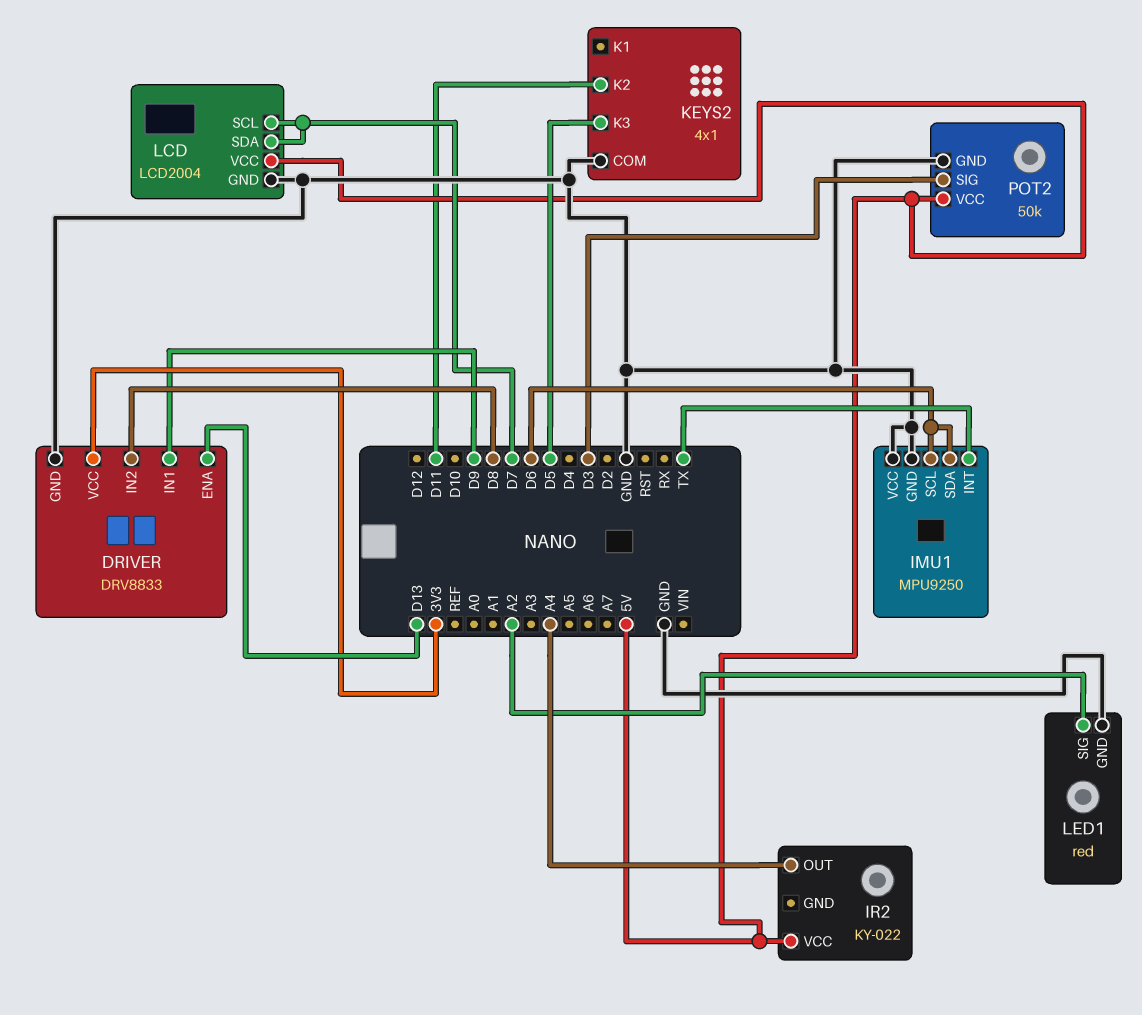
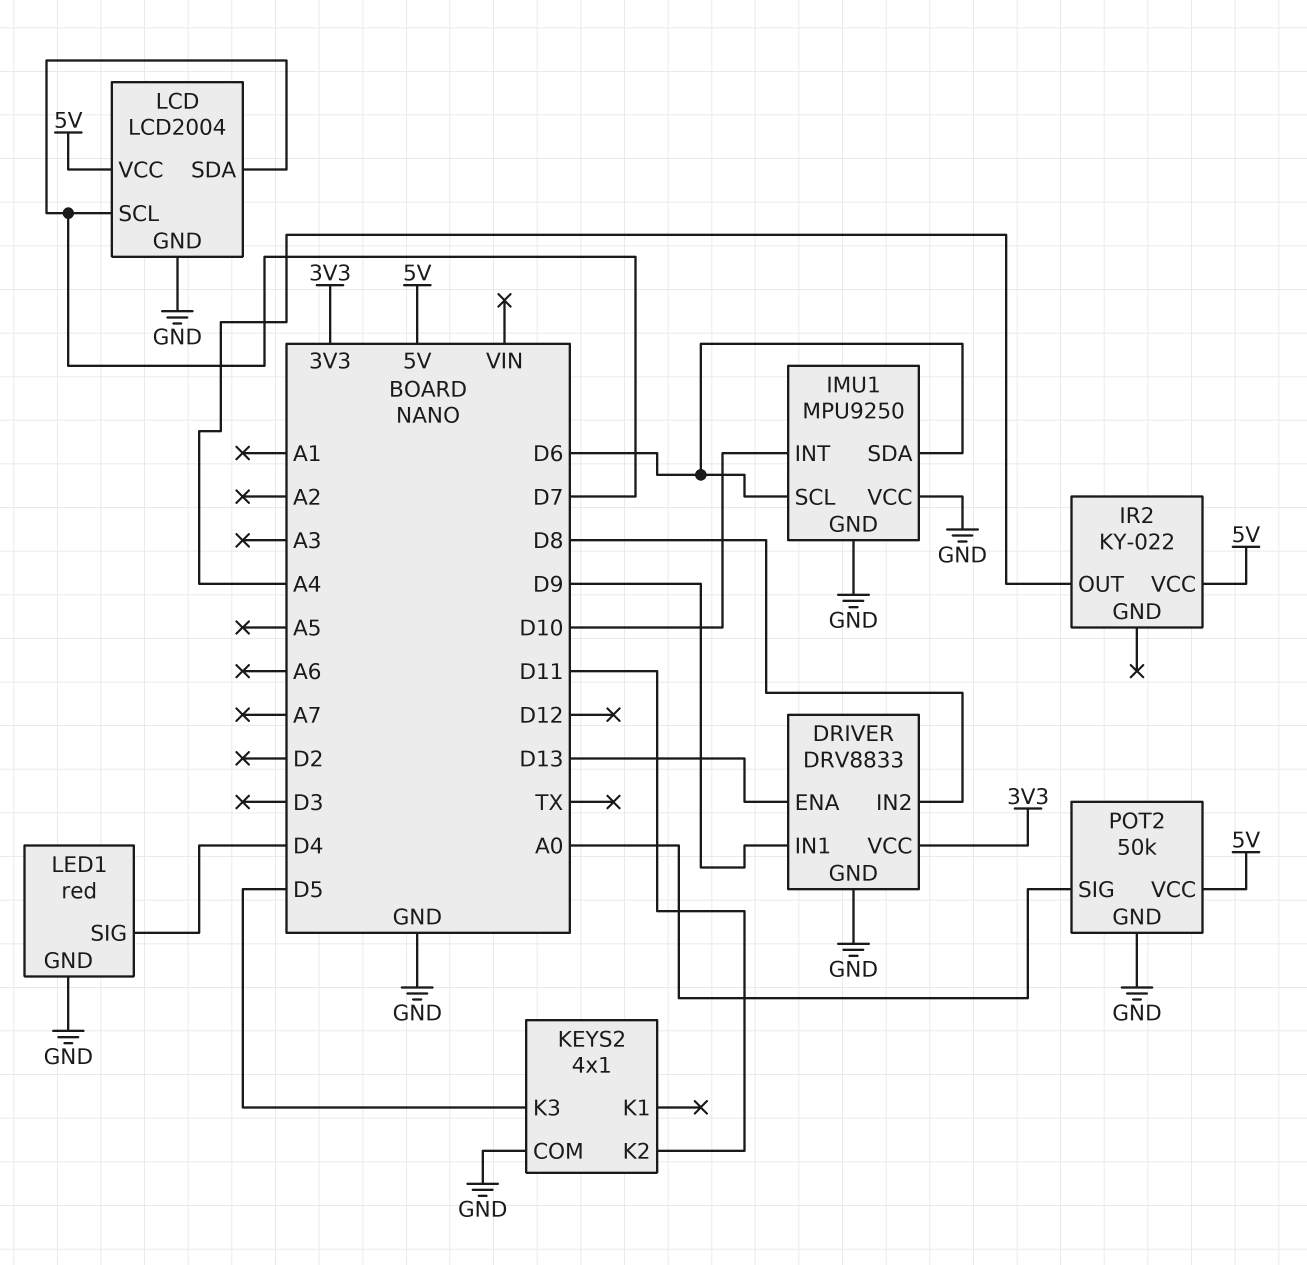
IMU1 pin INT: TX -> D10
LED1 pin SIG: A2 -> D4
POT2 pin SIG: D3 -> A0

